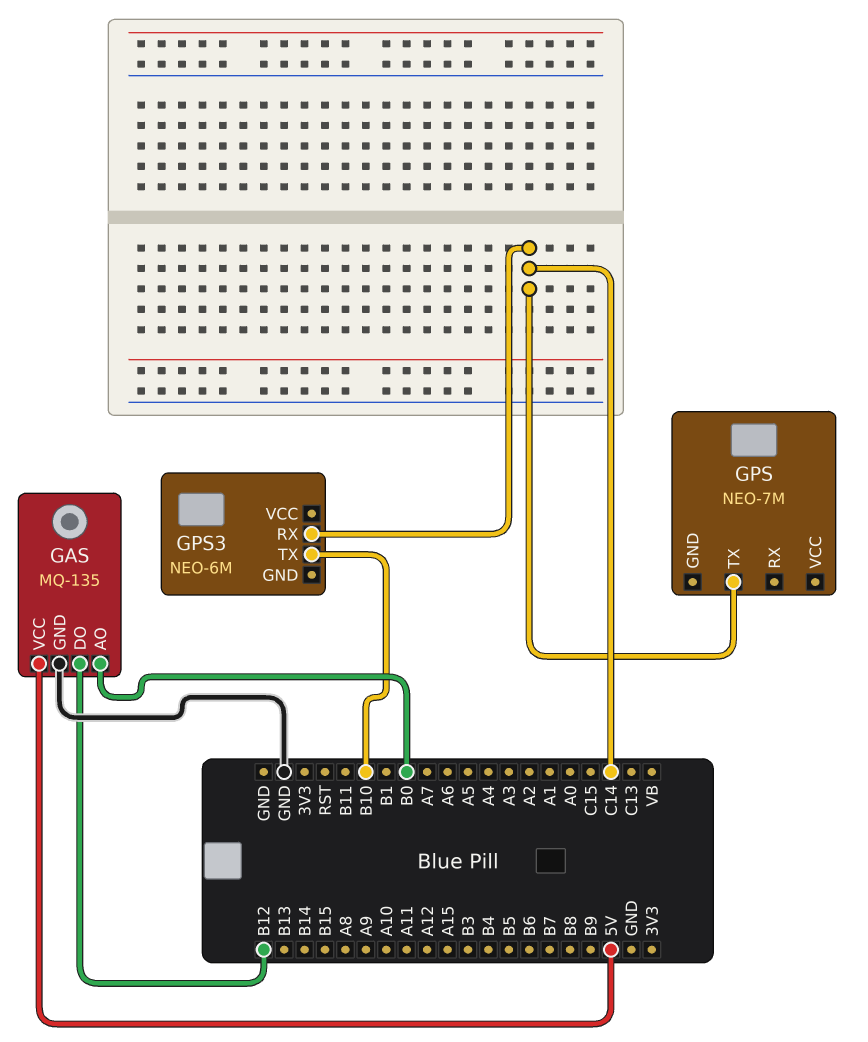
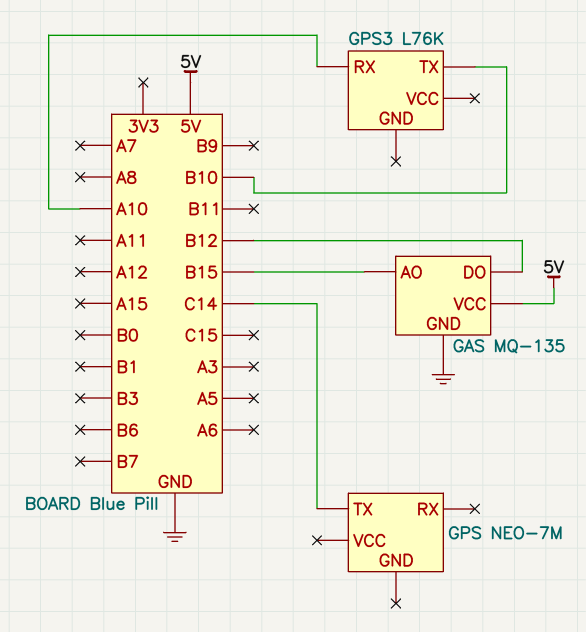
GAS pin AO: B0 -> B15
GPS3: NEO-6M -> L76K
GPS3 pin RX: C14 -> A10

